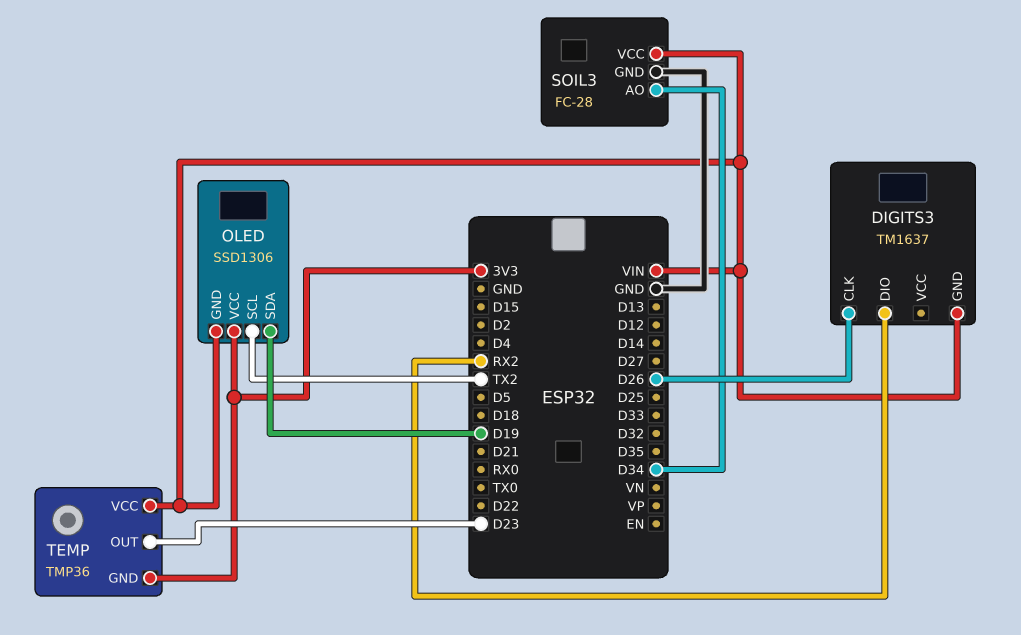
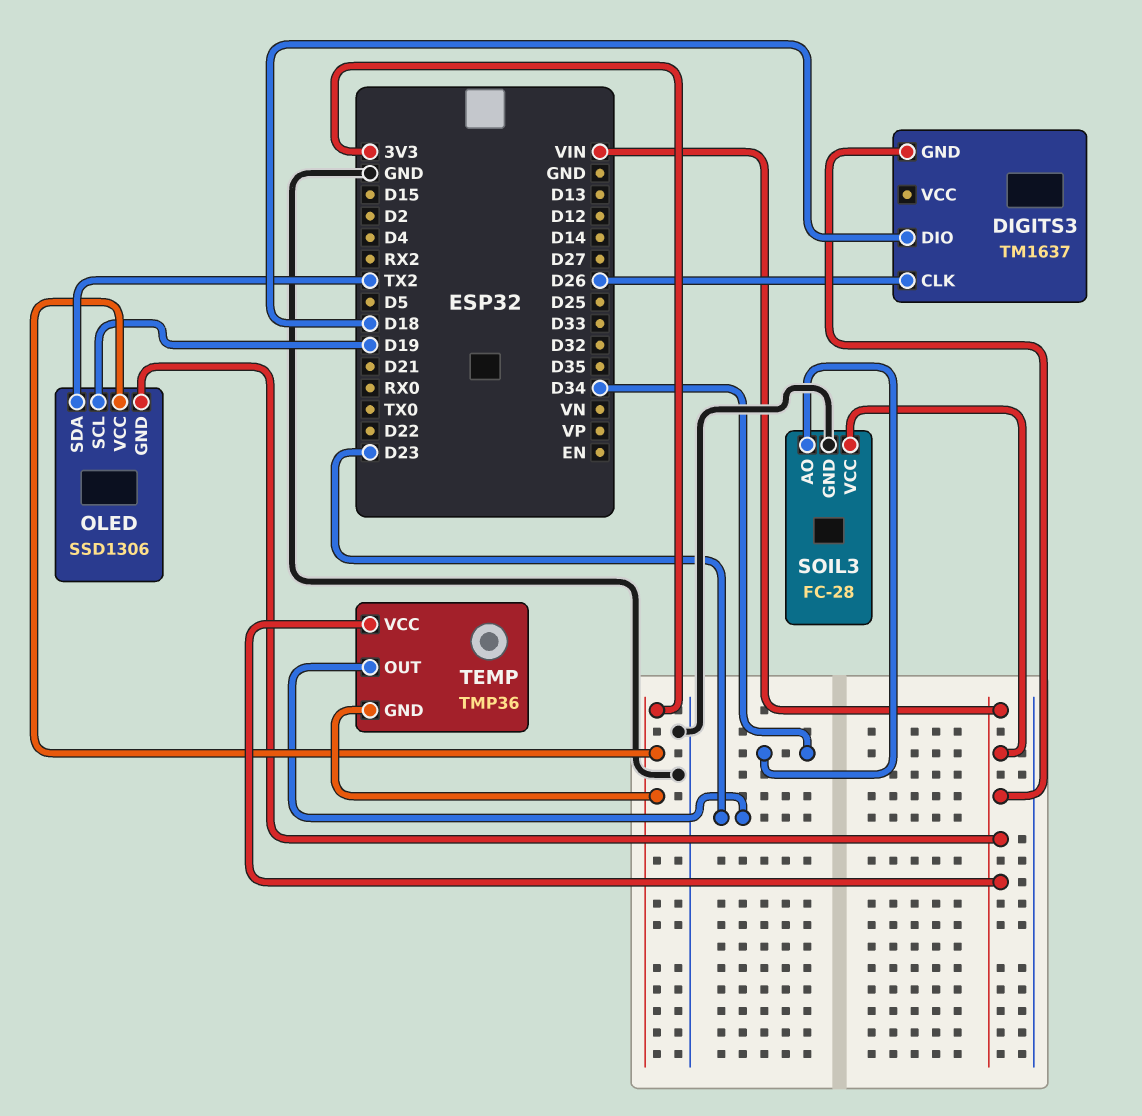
DIGITS3 pin DIO: RX2 -> D18
OLED pin SCL: TX2 -> D19
OLED pin SDA: D19 -> TX2

